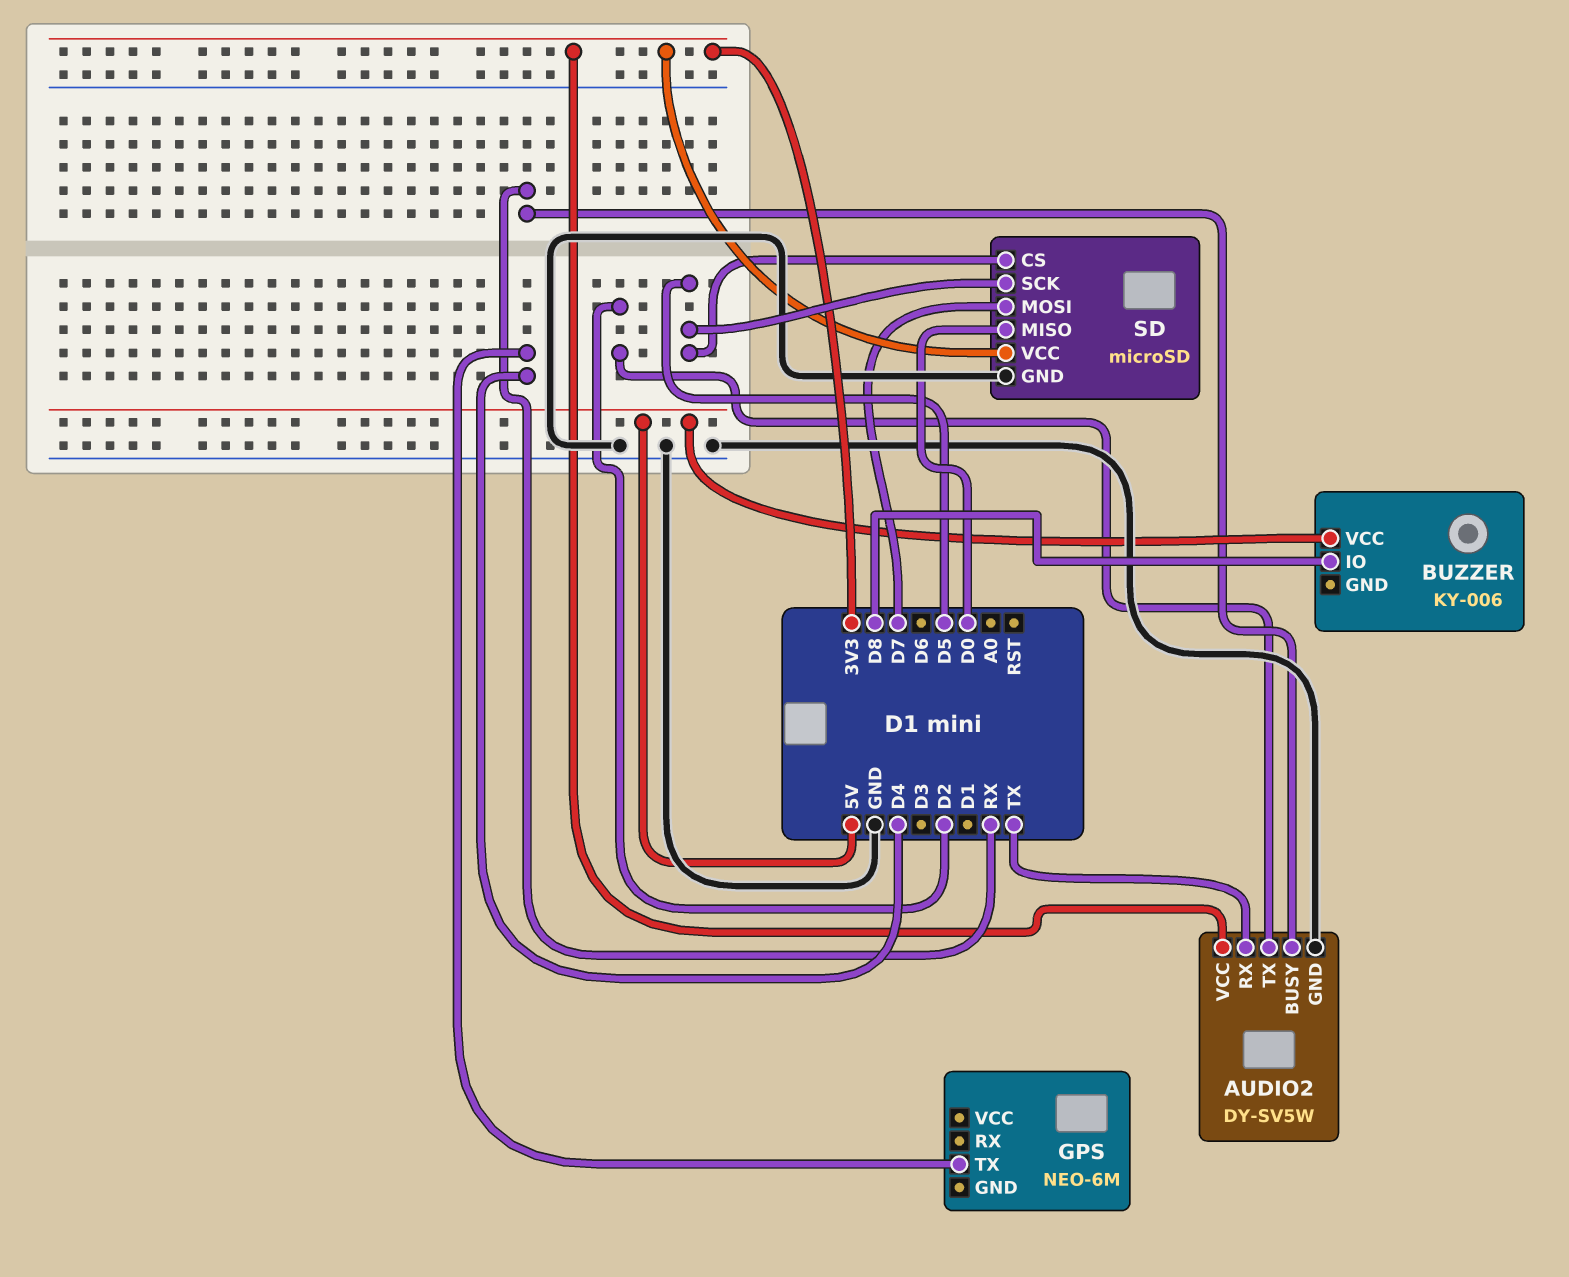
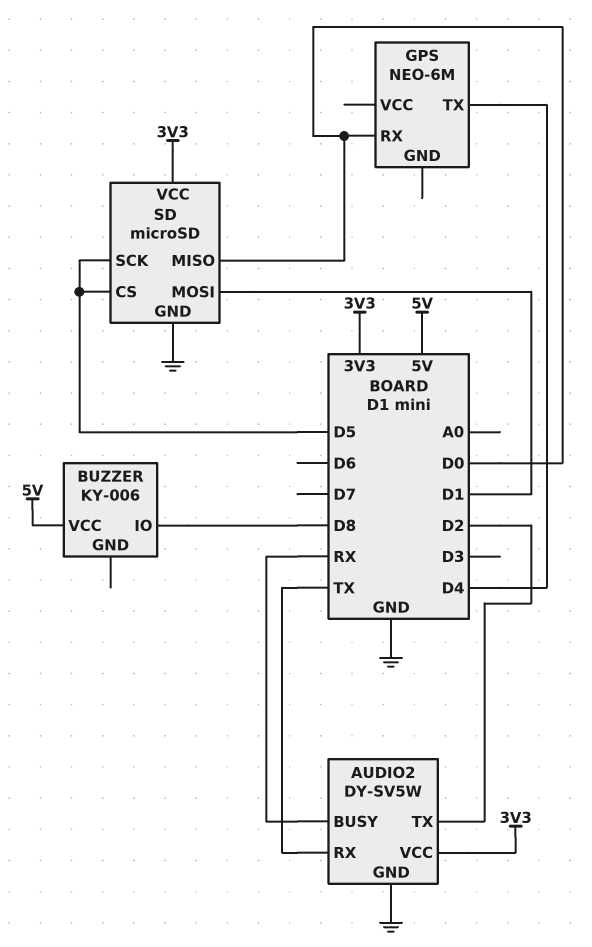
GPS pin RX: none -> D0
SD pin MOSI: D7 -> D1

